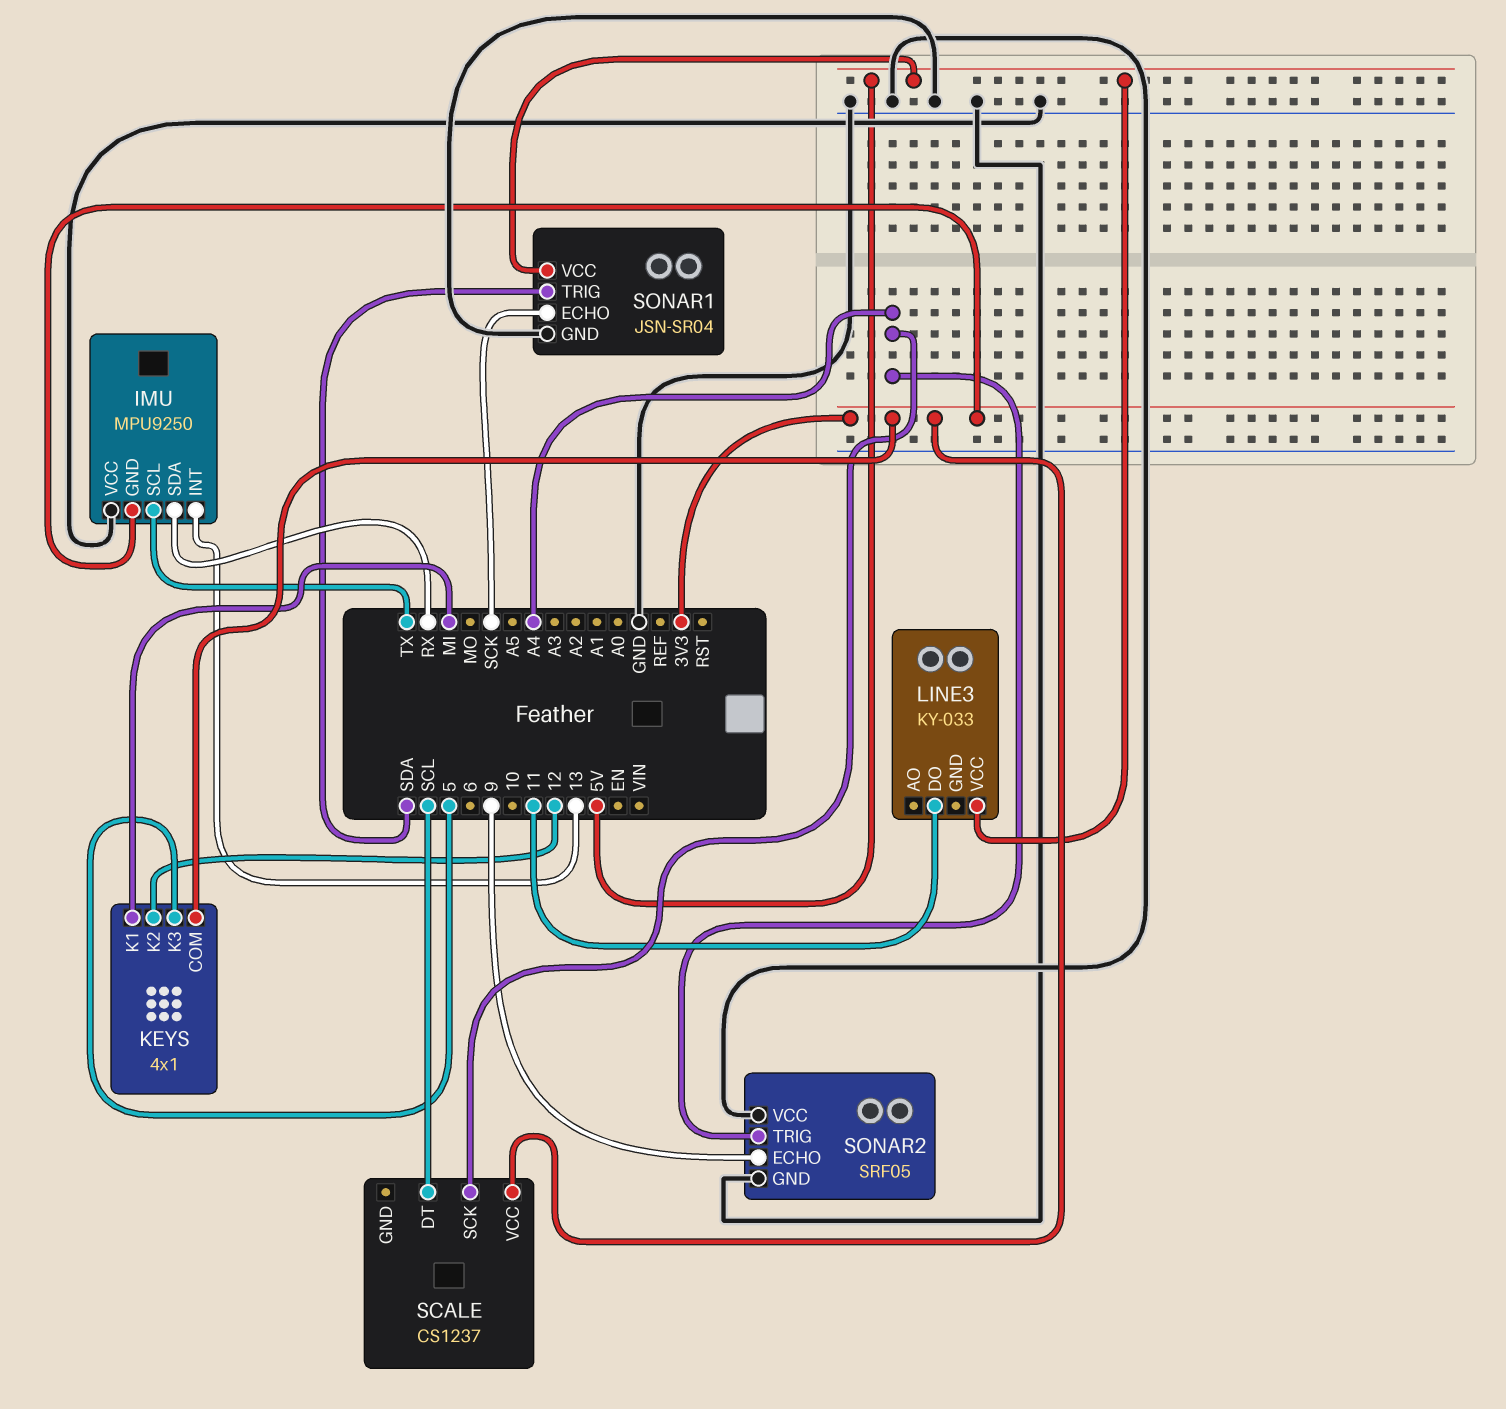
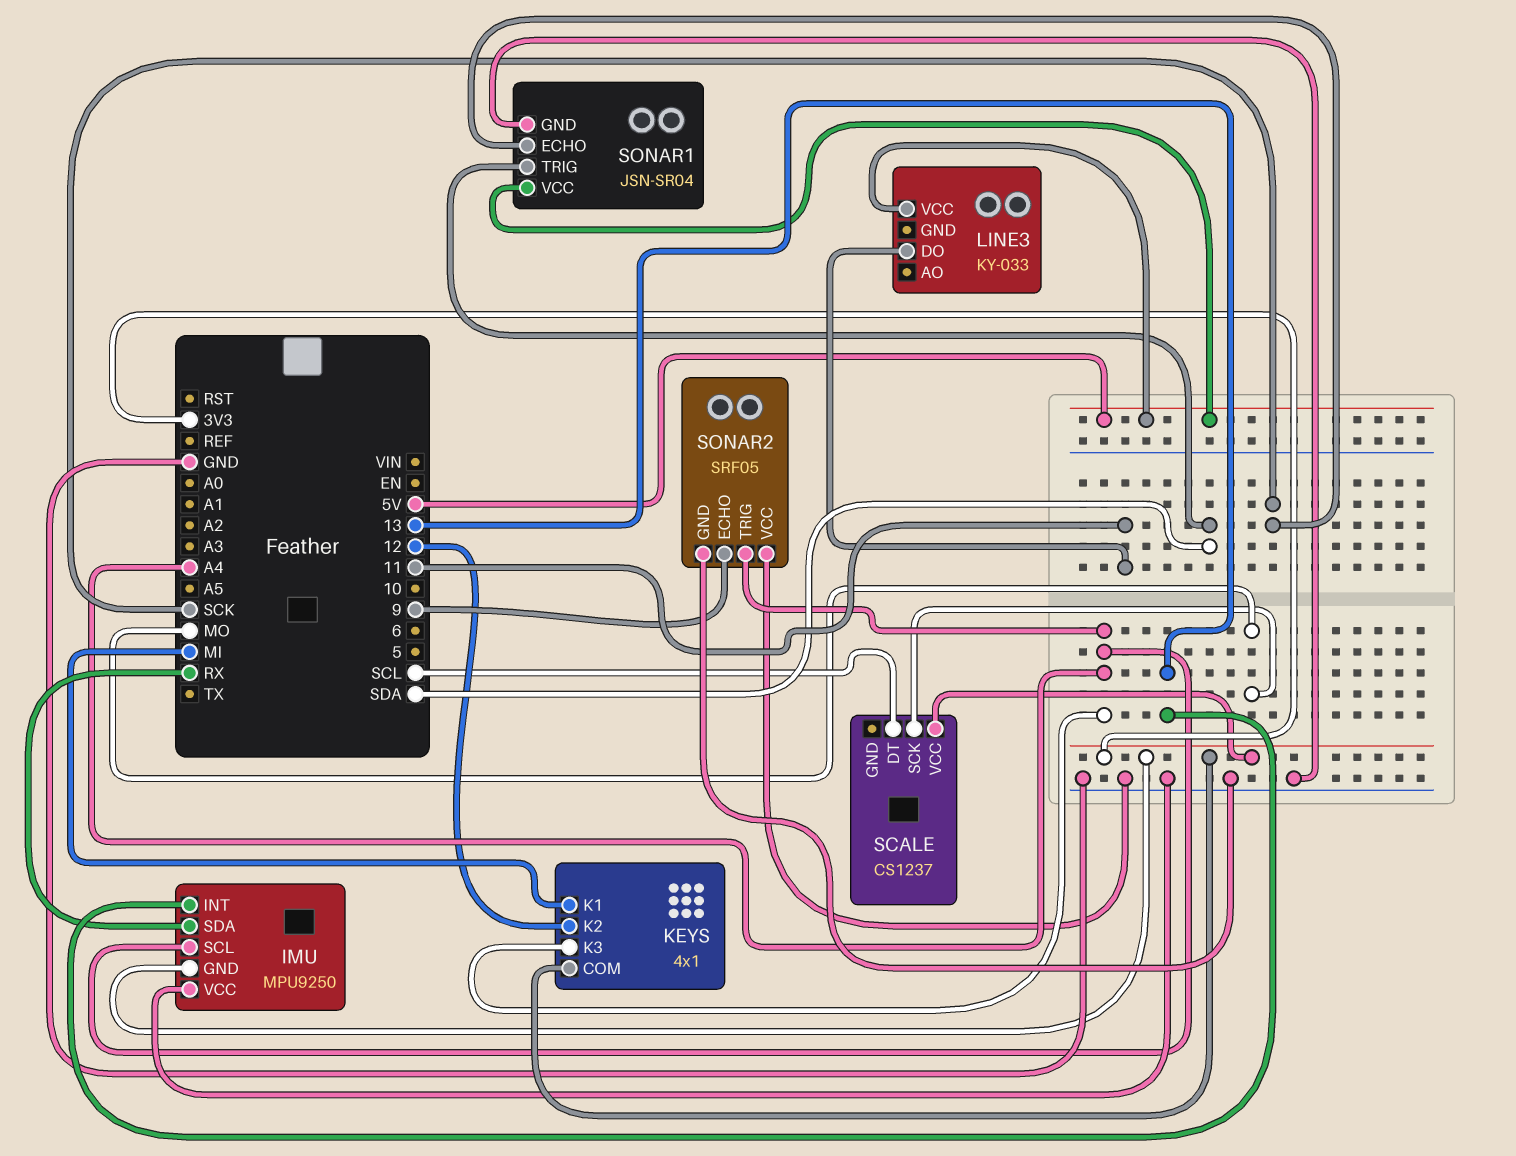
IMU pin SCL: TX -> A4
KEYS pin K3: 5 -> A4
SCALE pin SCK: A4 -> MO

